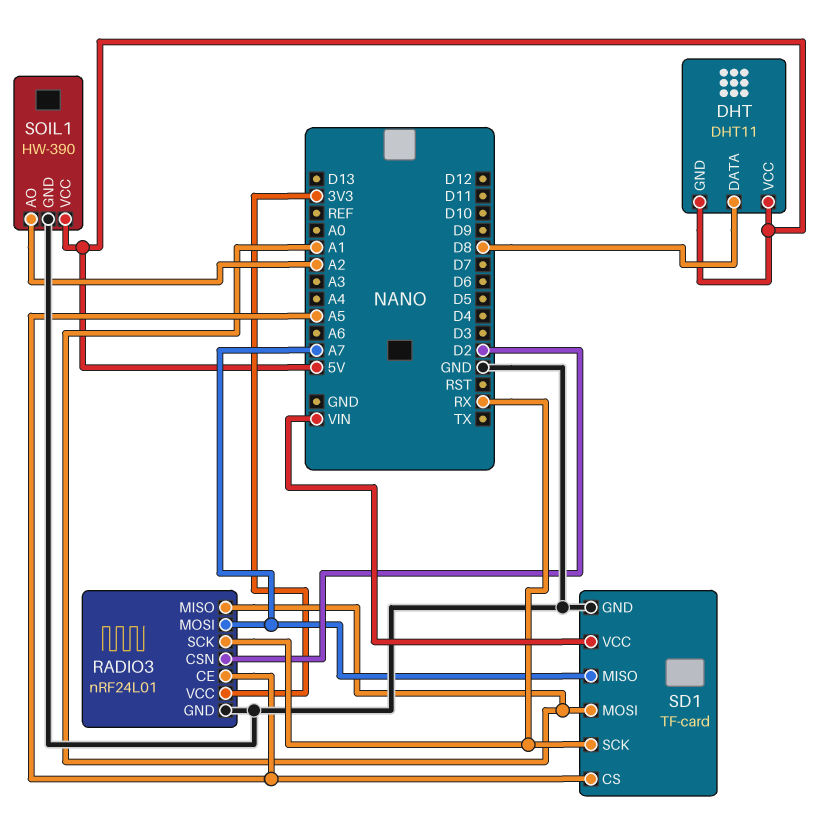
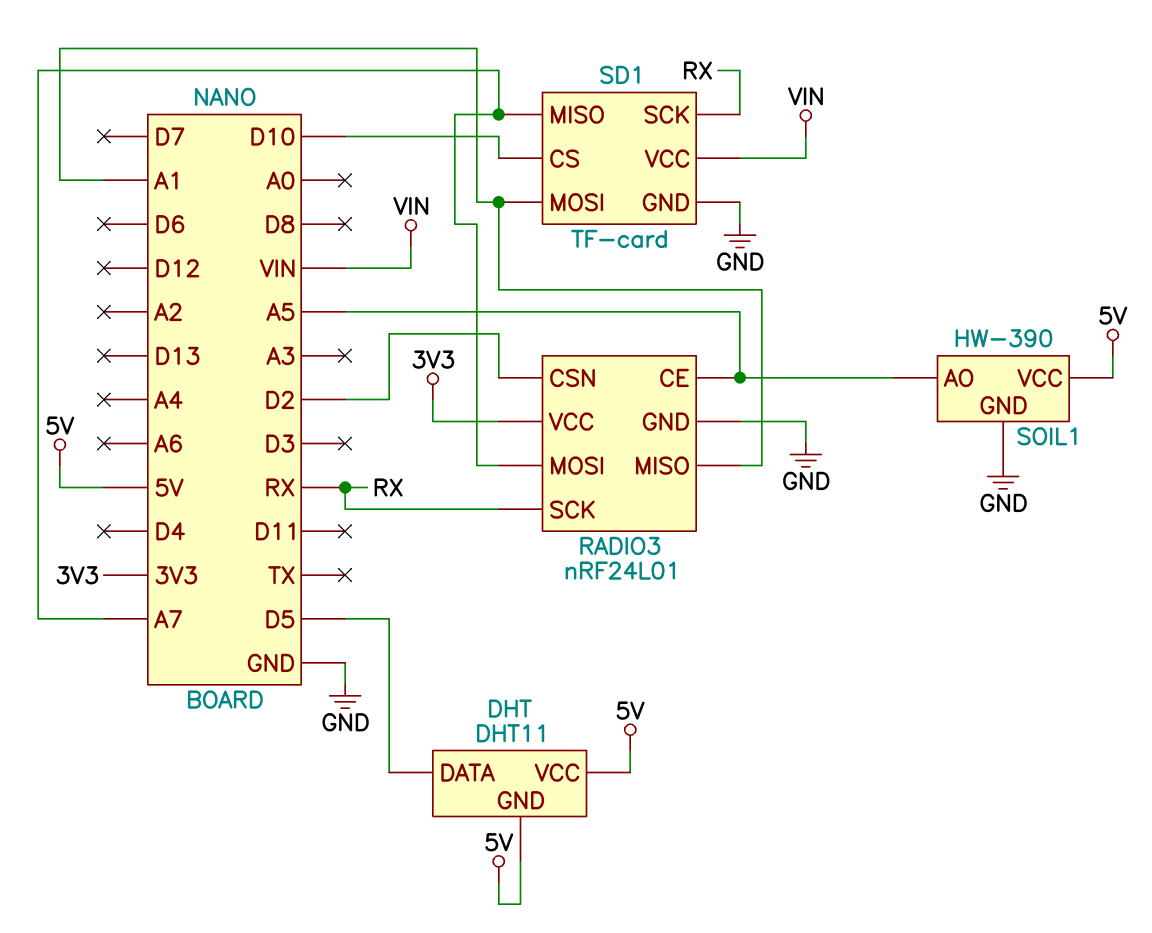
DHT pin DATA: D8 -> D5
SD1 pin CS: A5 -> D10
SOIL1 pin AO: A2 -> A5

